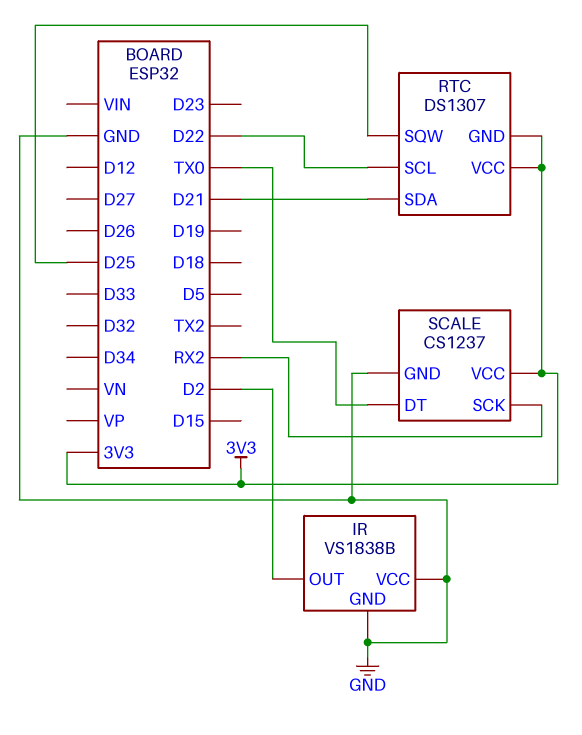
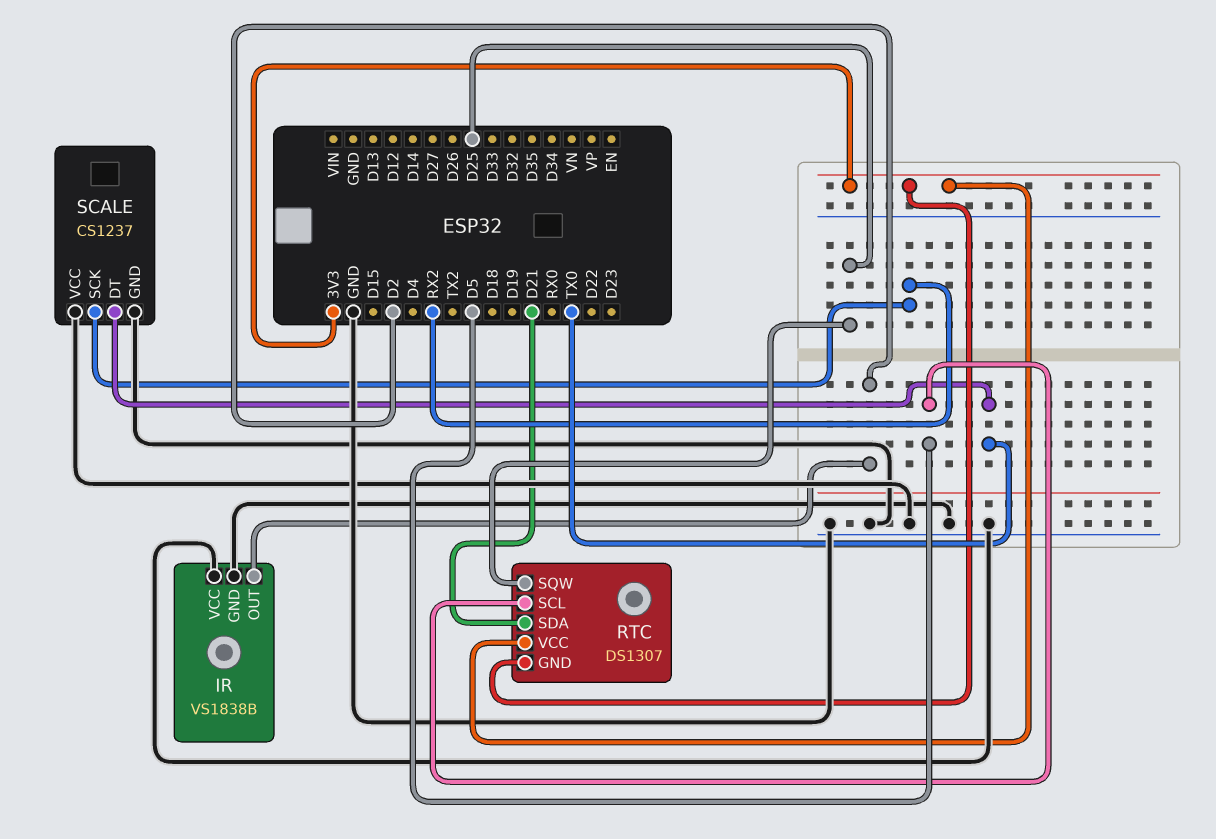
RTC pin SCL: D22 -> D5
SCALE pin VCC: 3V3 -> GND

